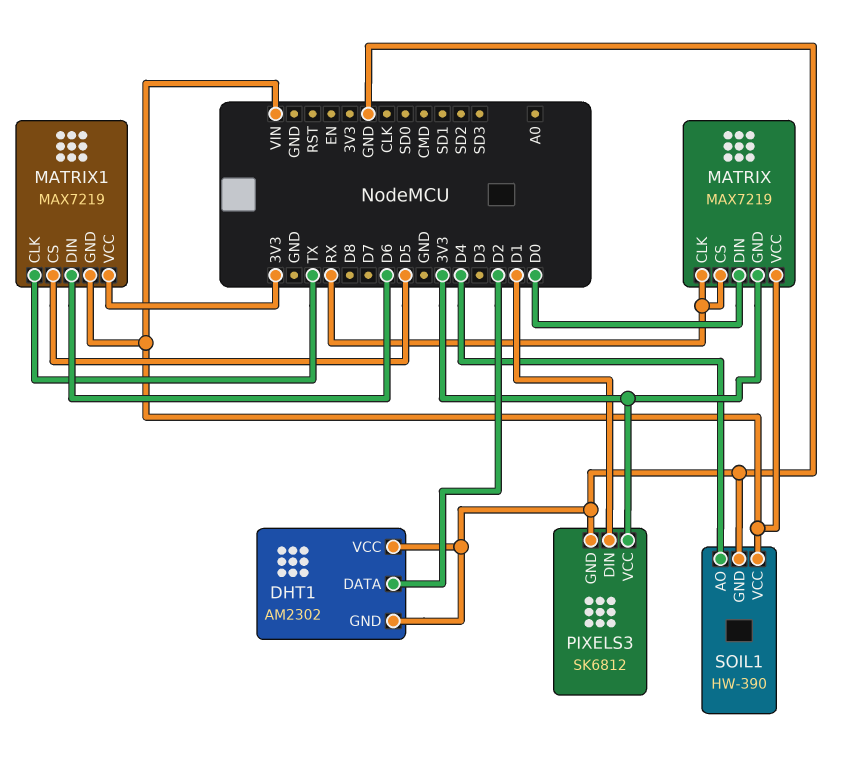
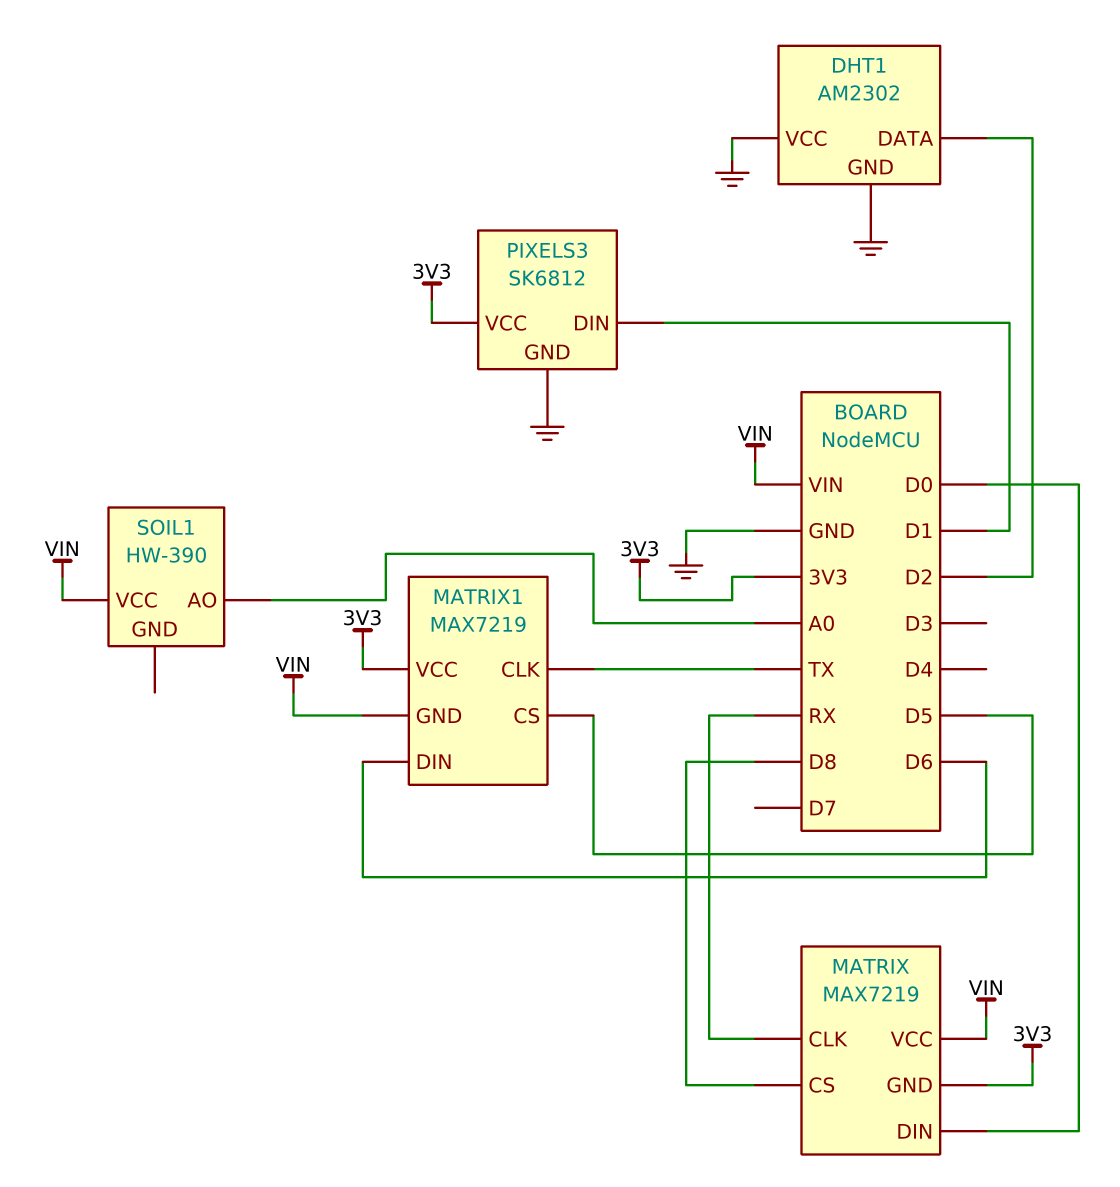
MATRIX pin CS: RX -> D8
SOIL1 pin AO: D4 -> A0
SOIL1 pin GND: GND -> none

